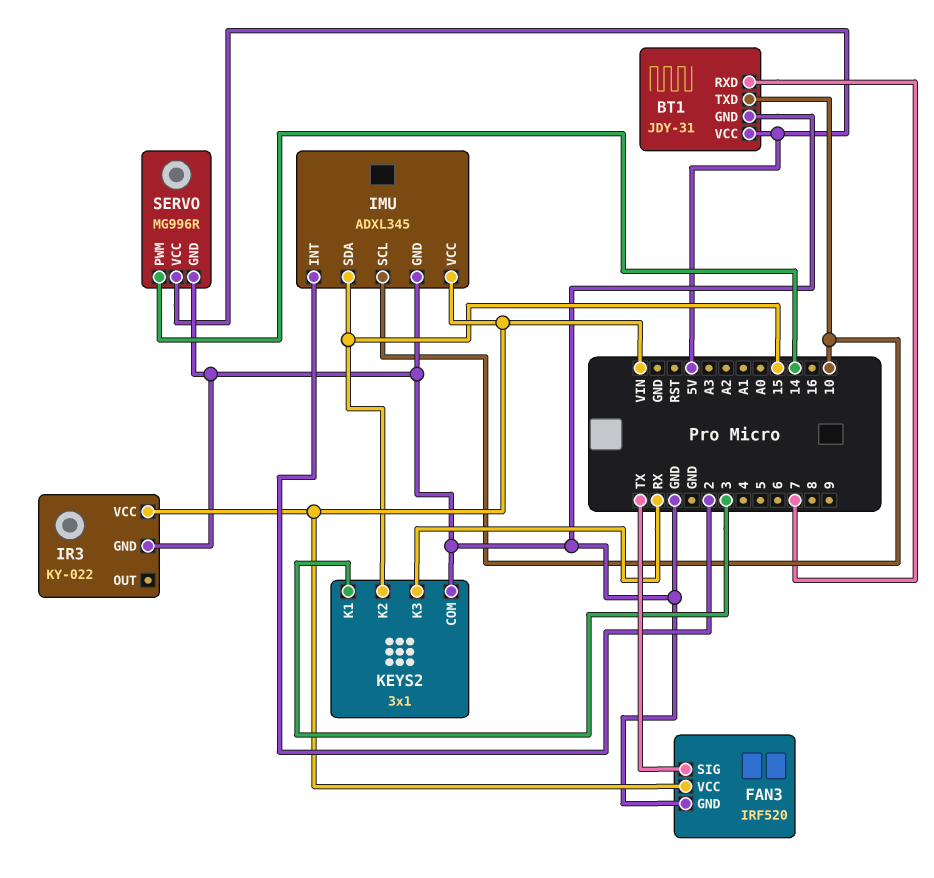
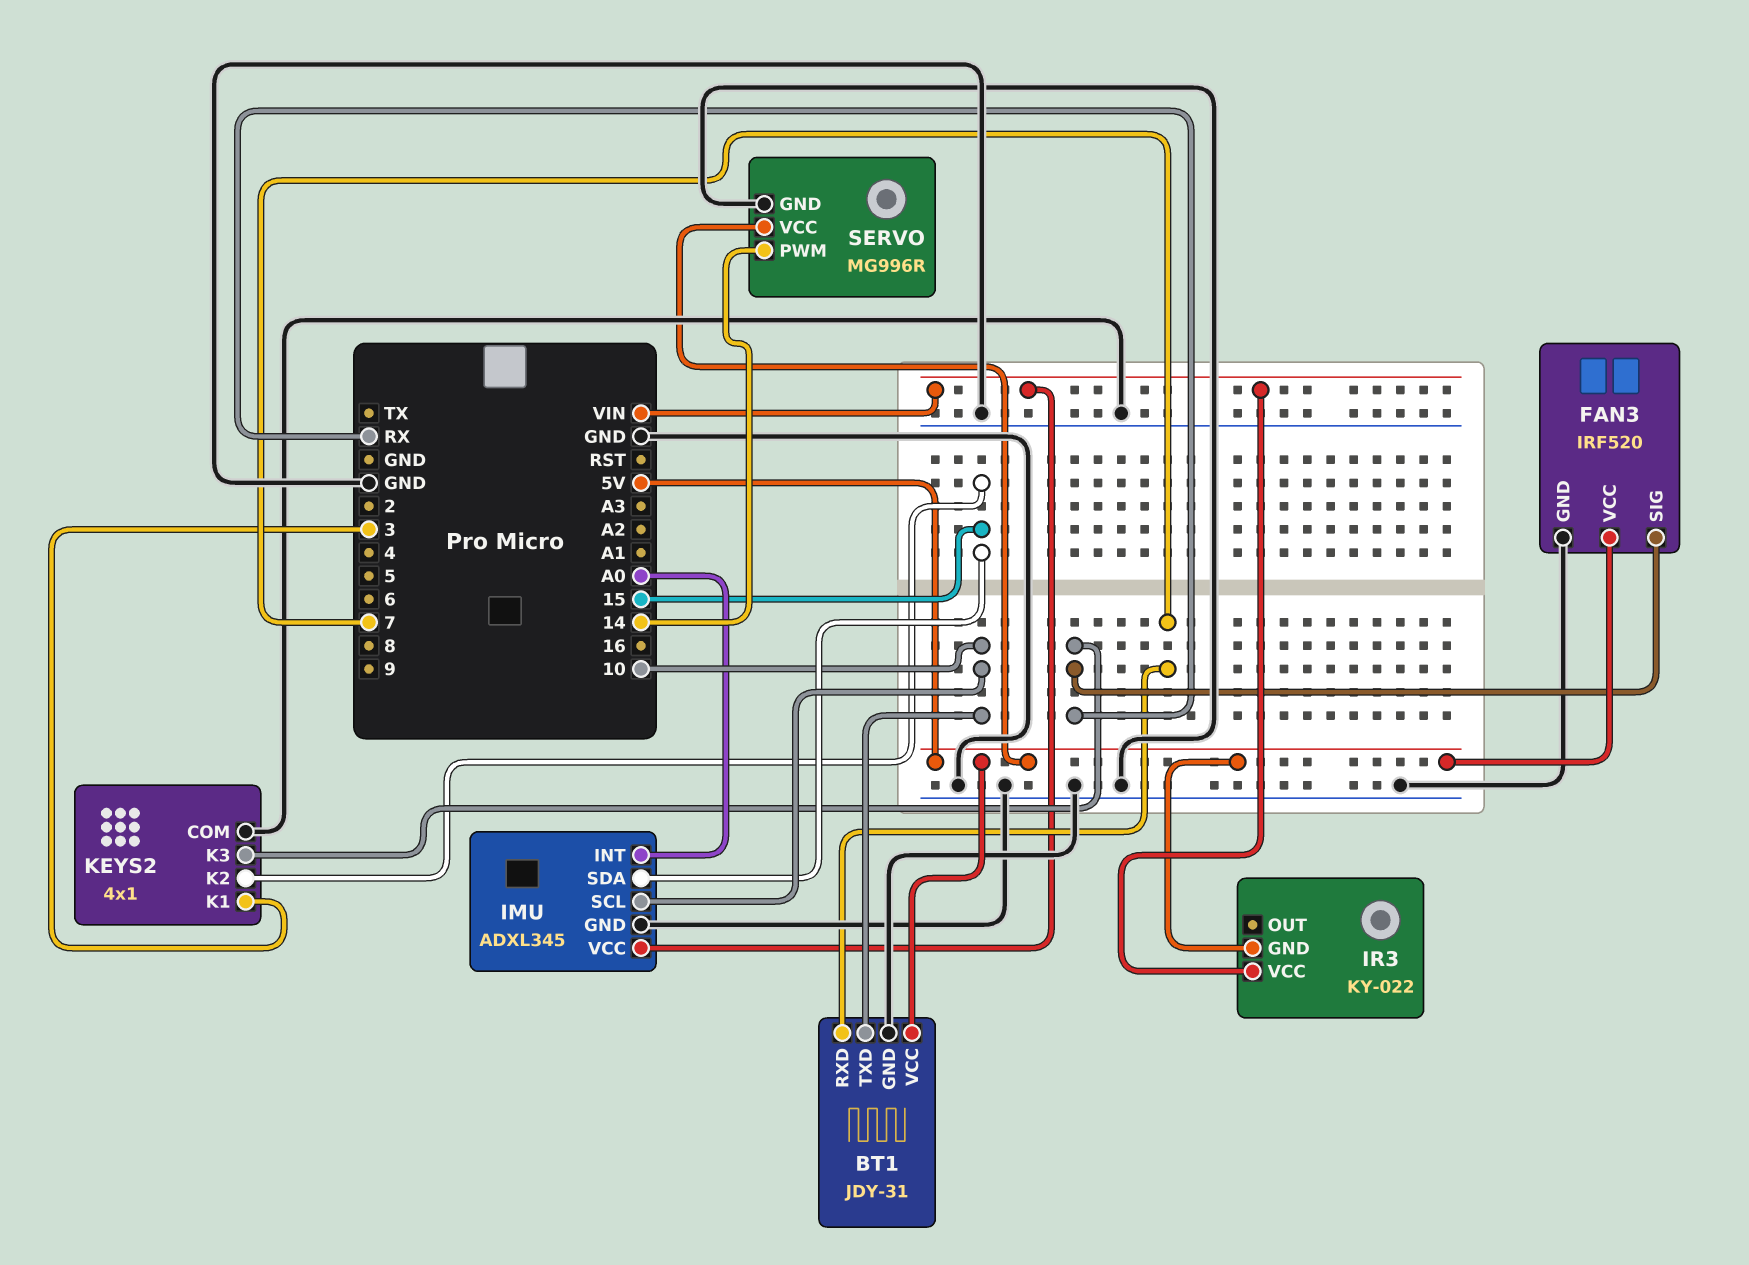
FAN3 pin SIG: TX -> RX
FAN3 pin VCC: VIN -> 5V
IMU pin INT: 2 -> A0
IR3 pin GND: GND -> 5V
KEYS2: 3x1 -> 4x1

